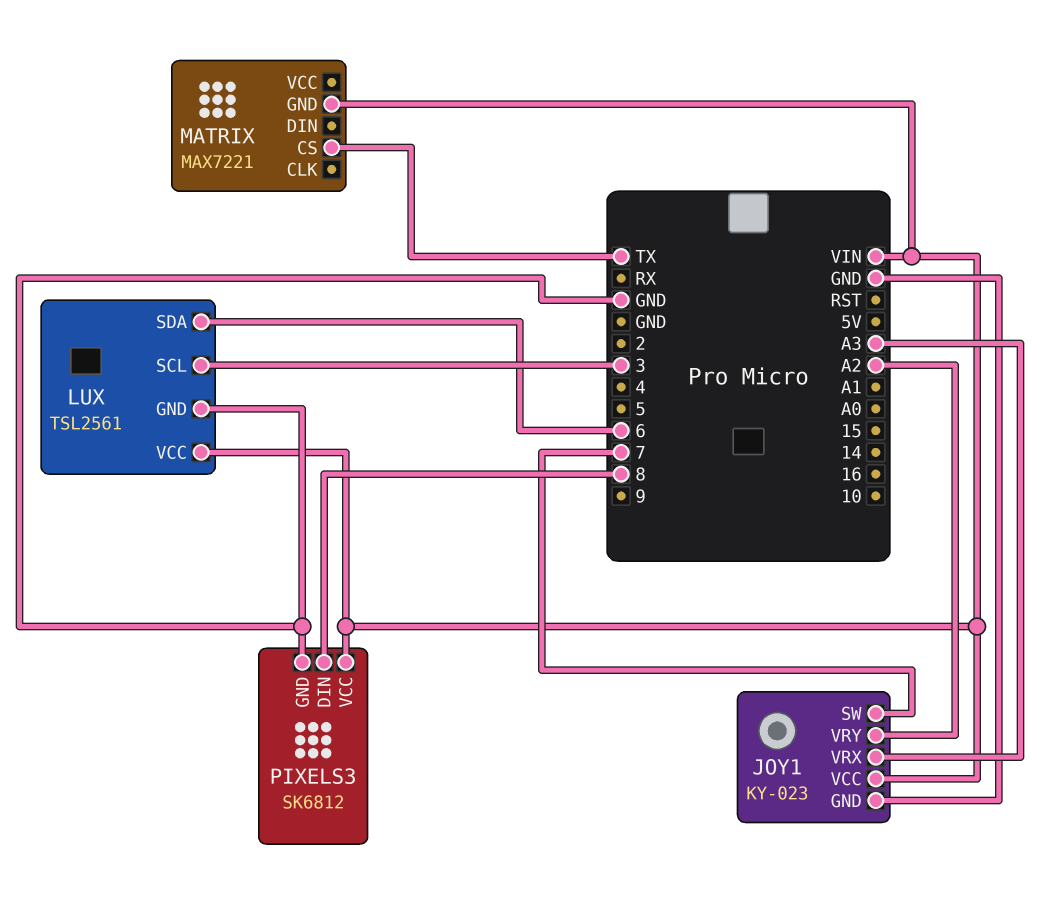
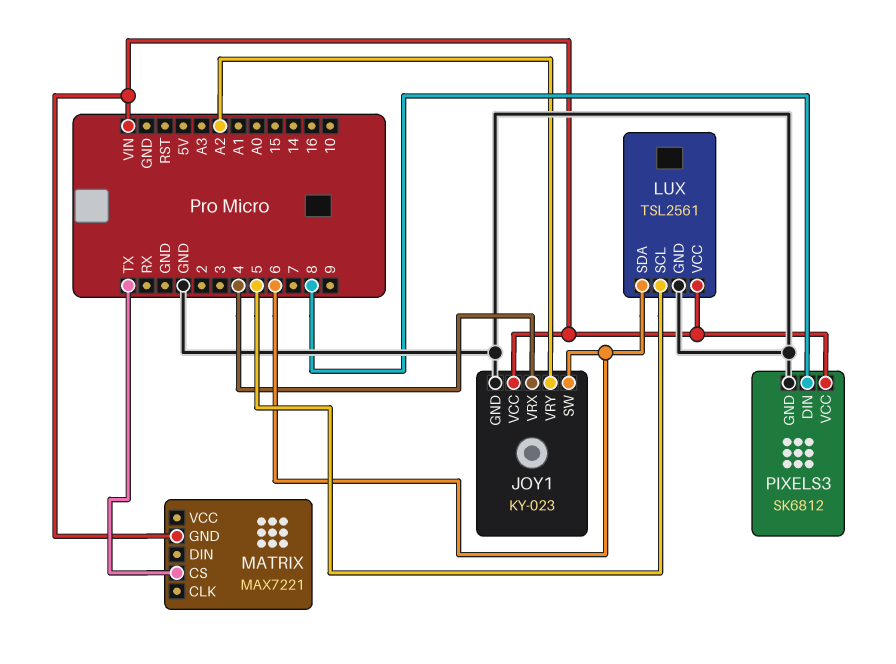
JOY1 pin SW: 7 -> 6
JOY1 pin VRX: A3 -> 4
LUX pin SCL: 3 -> 5

